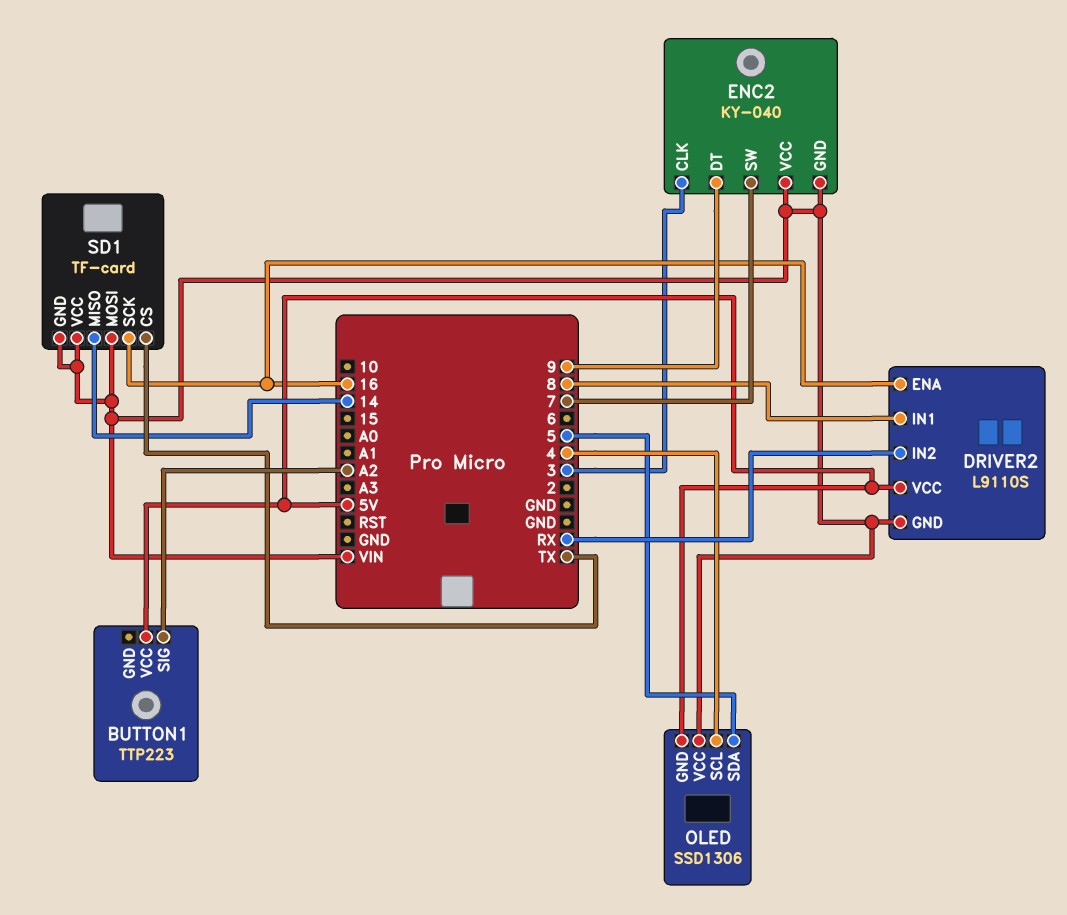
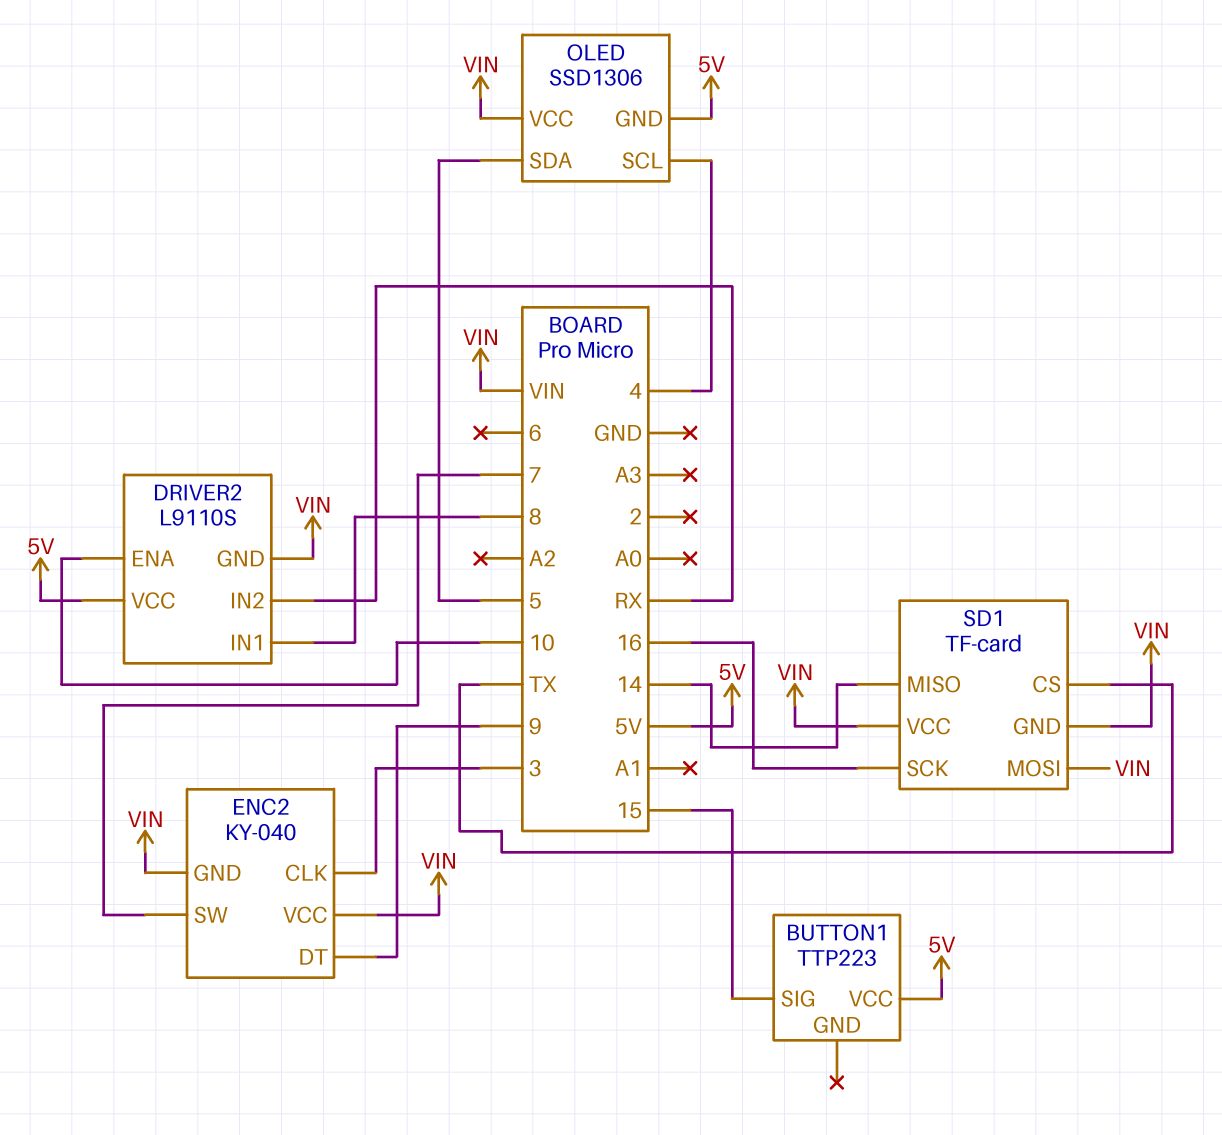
BUTTON1 pin SIG: A2 -> 15
DRIVER2 pin ENA: 16 -> 10

